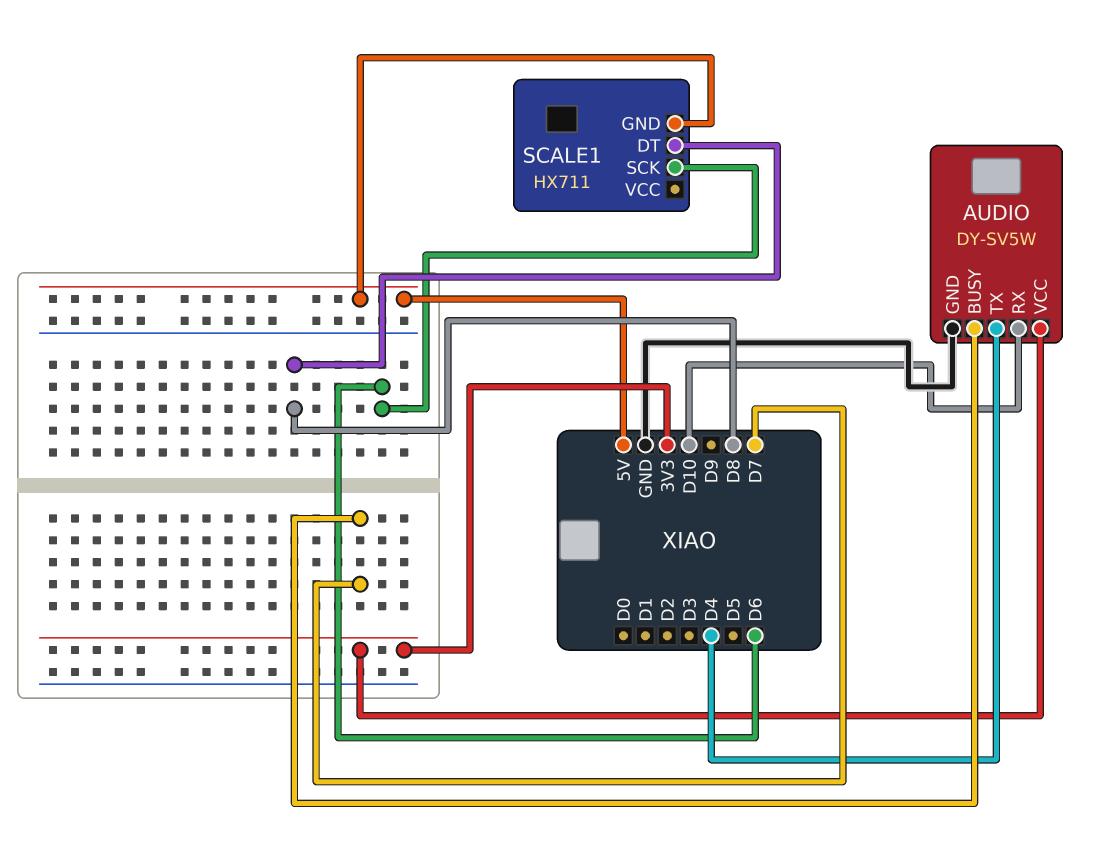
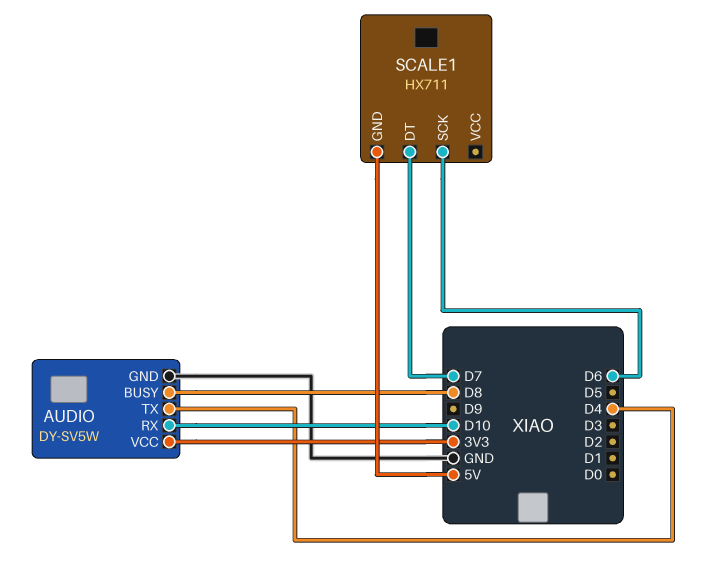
AUDIO pin BUSY: D7 -> D8
SCALE1 pin DT: D8 -> D7

